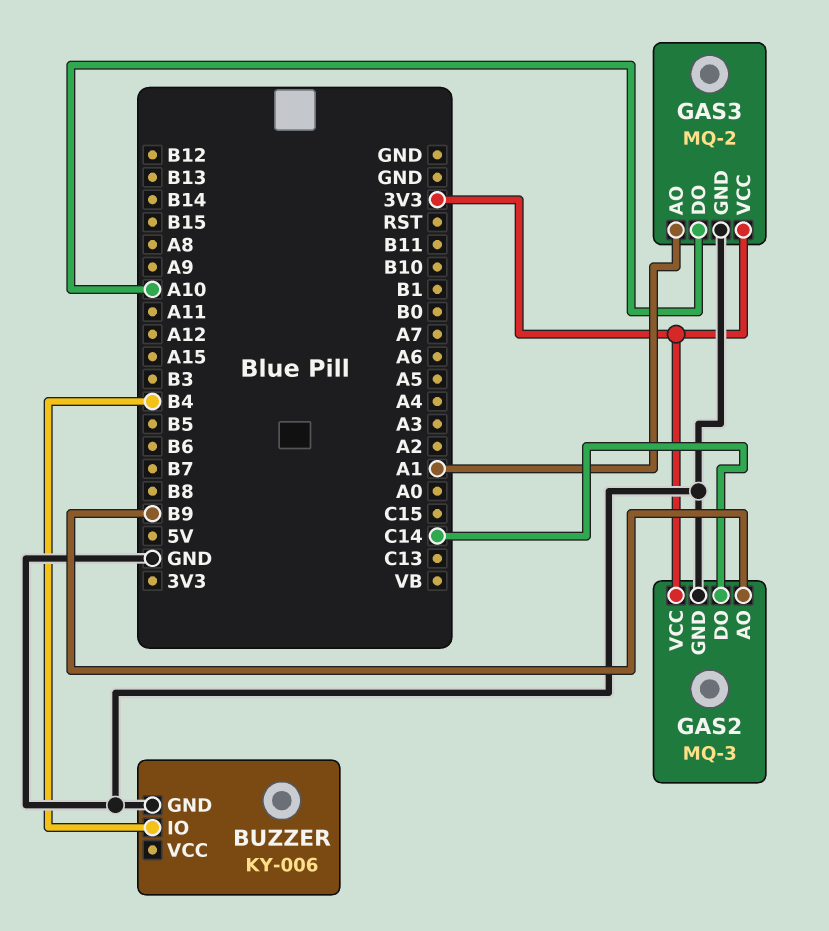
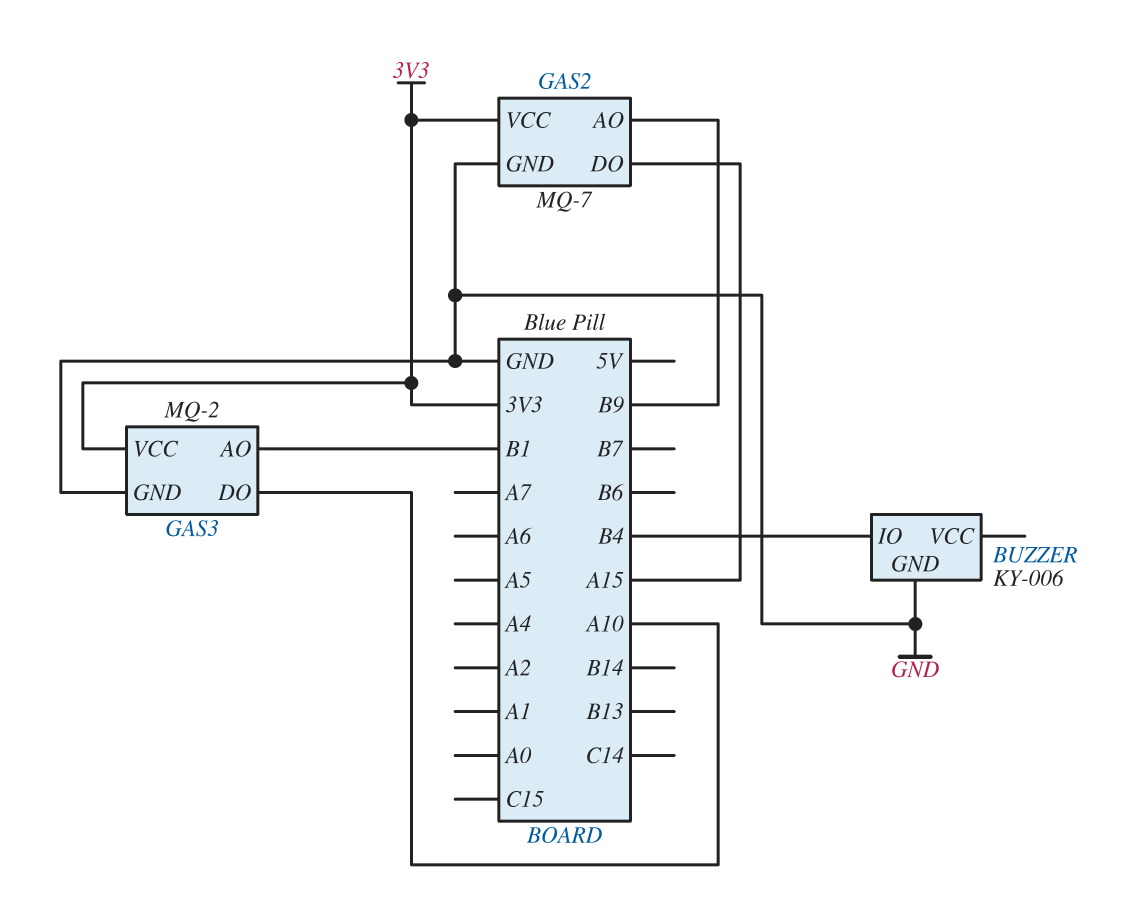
GAS2: MQ-3 -> MQ-7
GAS2 pin DO: C14 -> A15
GAS3 pin AO: A1 -> B1

